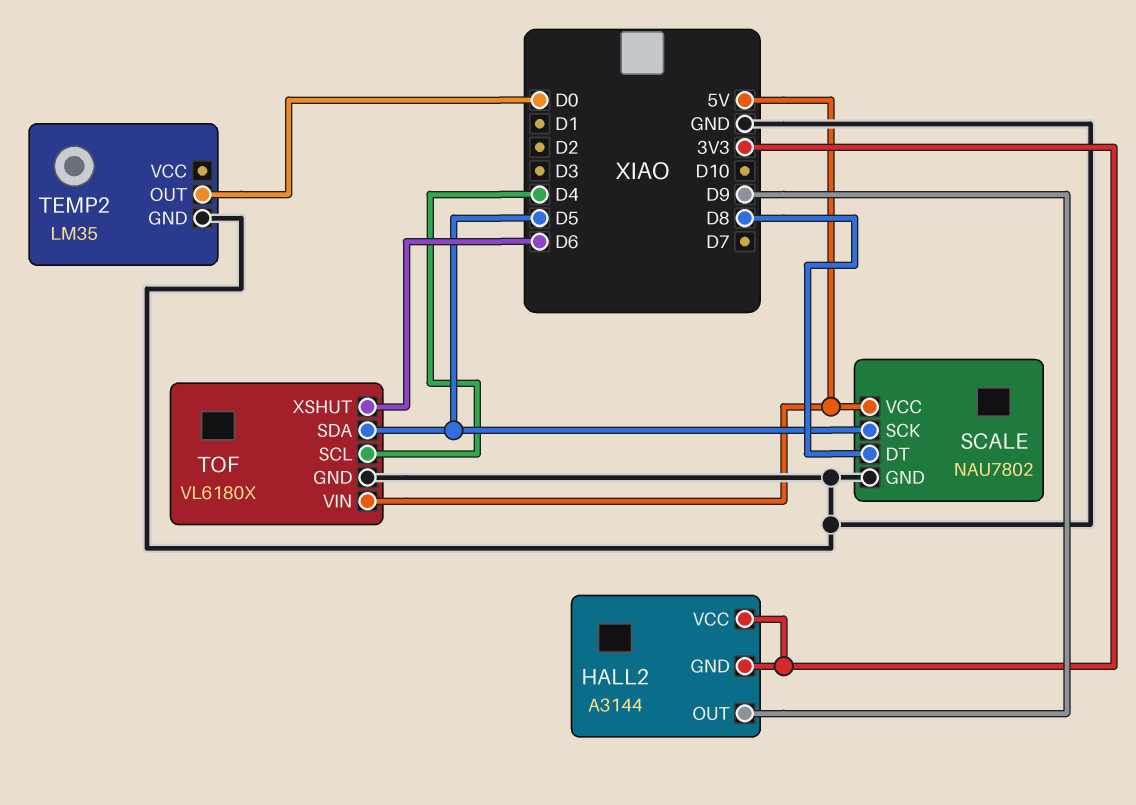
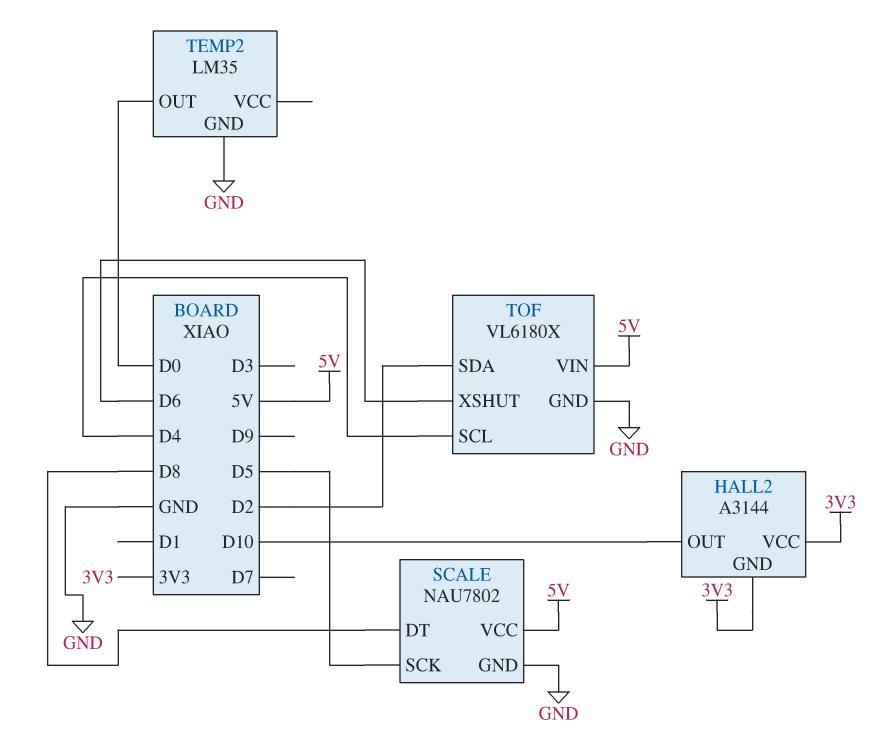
HALL2 pin OUT: D9 -> D10
TOF pin SDA: D5 -> D2

